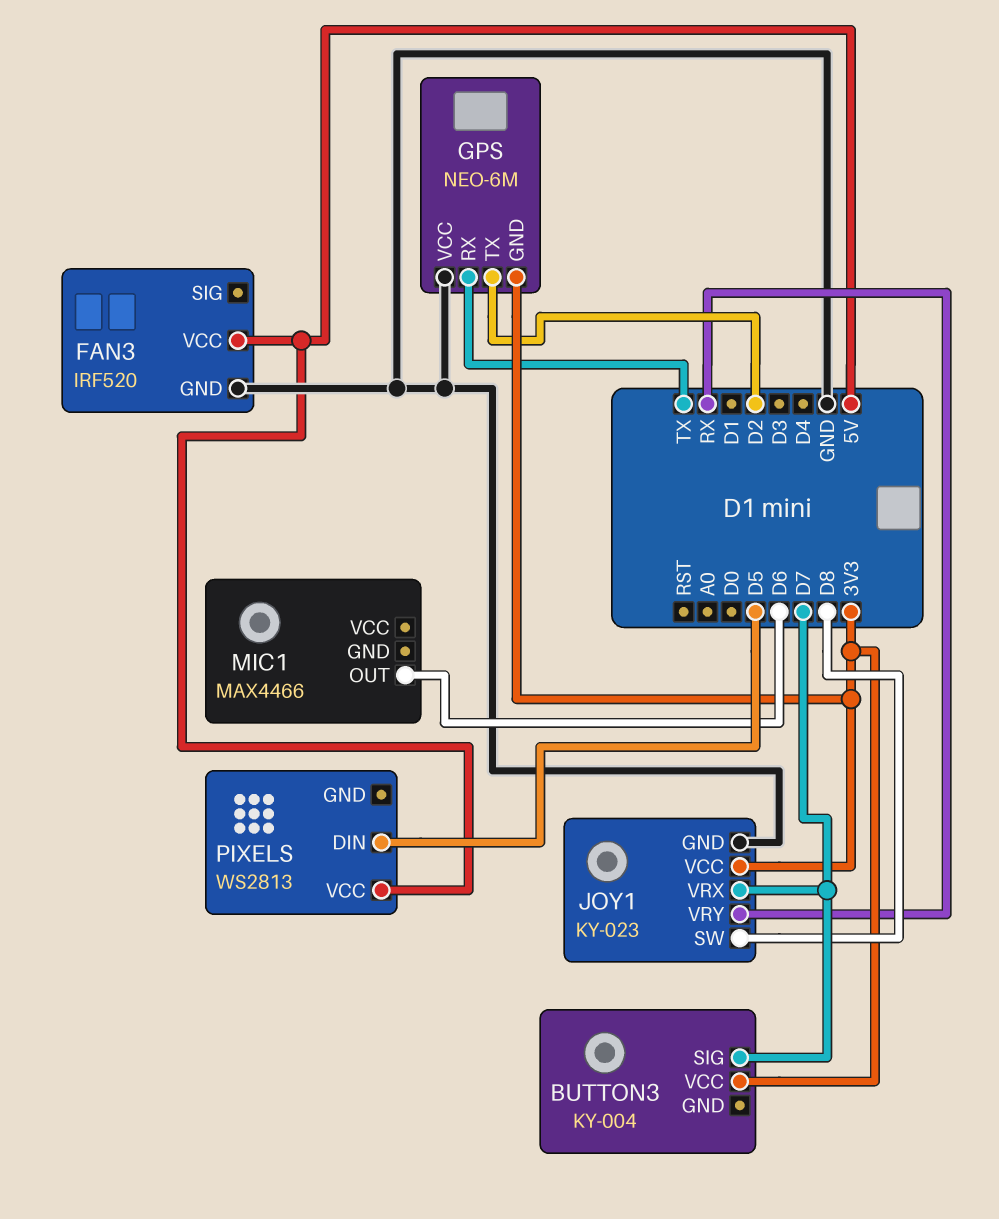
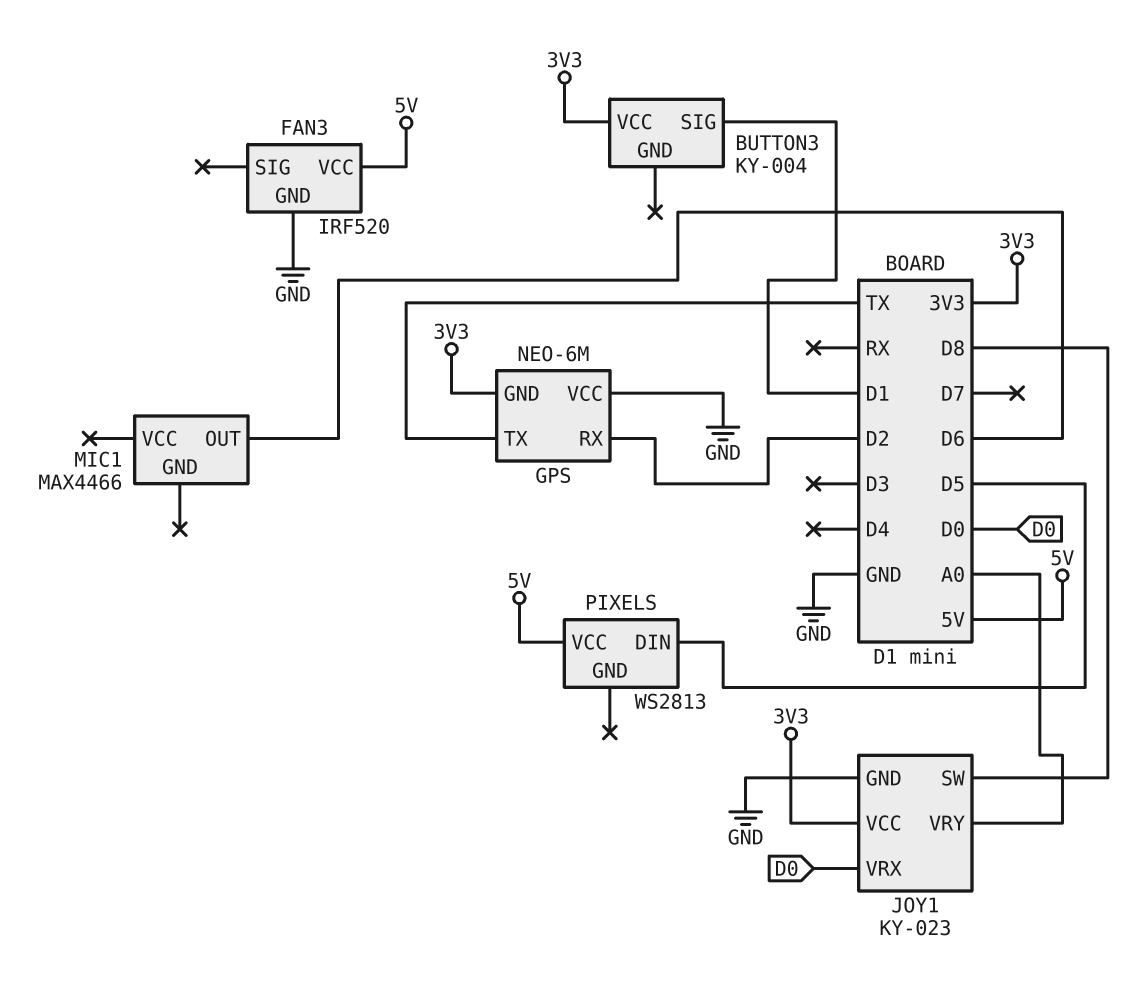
BUTTON3 pin SIG: D7 -> D1
GPS pin RX: TX -> D2
GPS pin TX: D2 -> TX
JOY1 pin VRX: D7 -> D0
JOY1 pin VRY: RX -> A0

